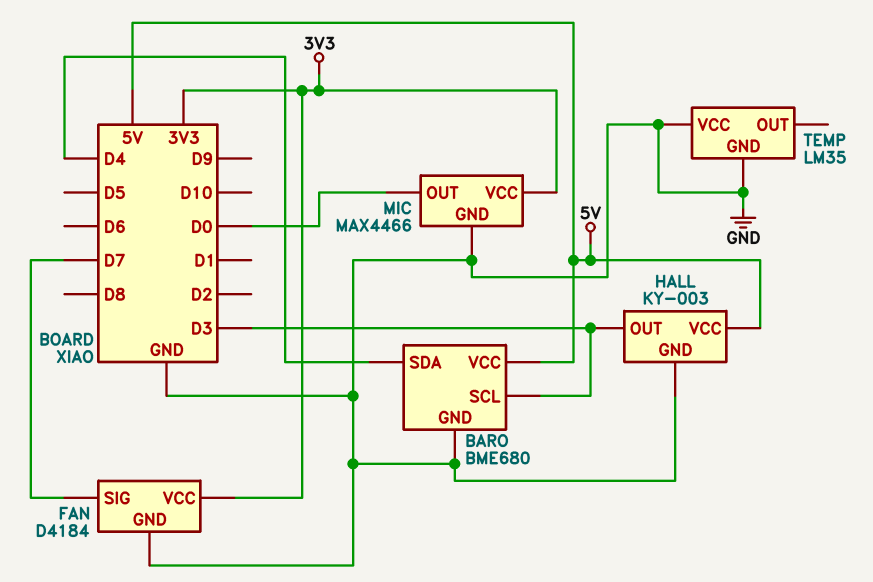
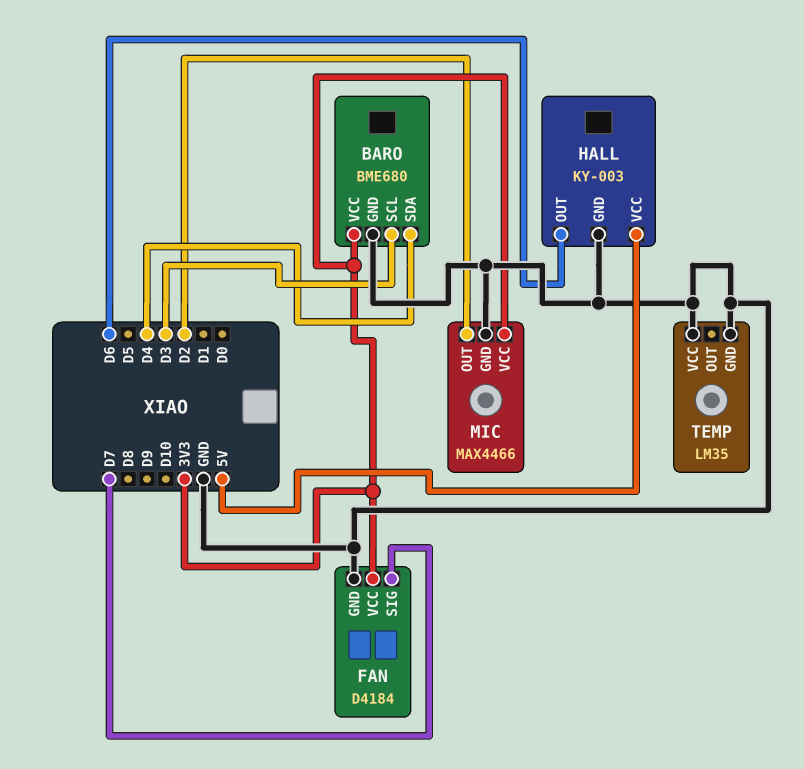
BARO pin VCC: 5V -> 3V3
HALL pin OUT: D3 -> D6
MIC pin OUT: D0 -> D2

